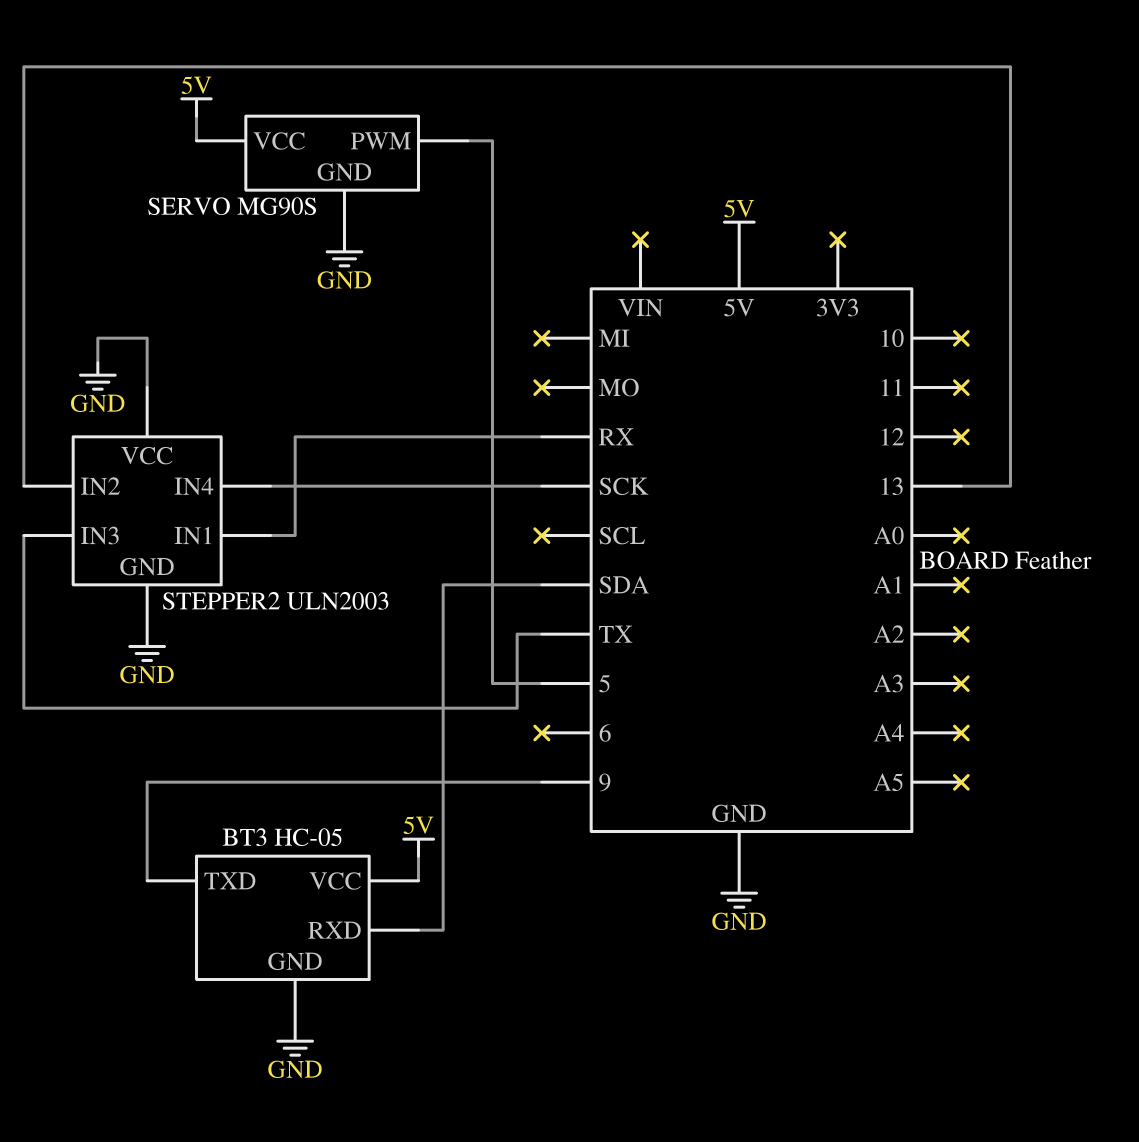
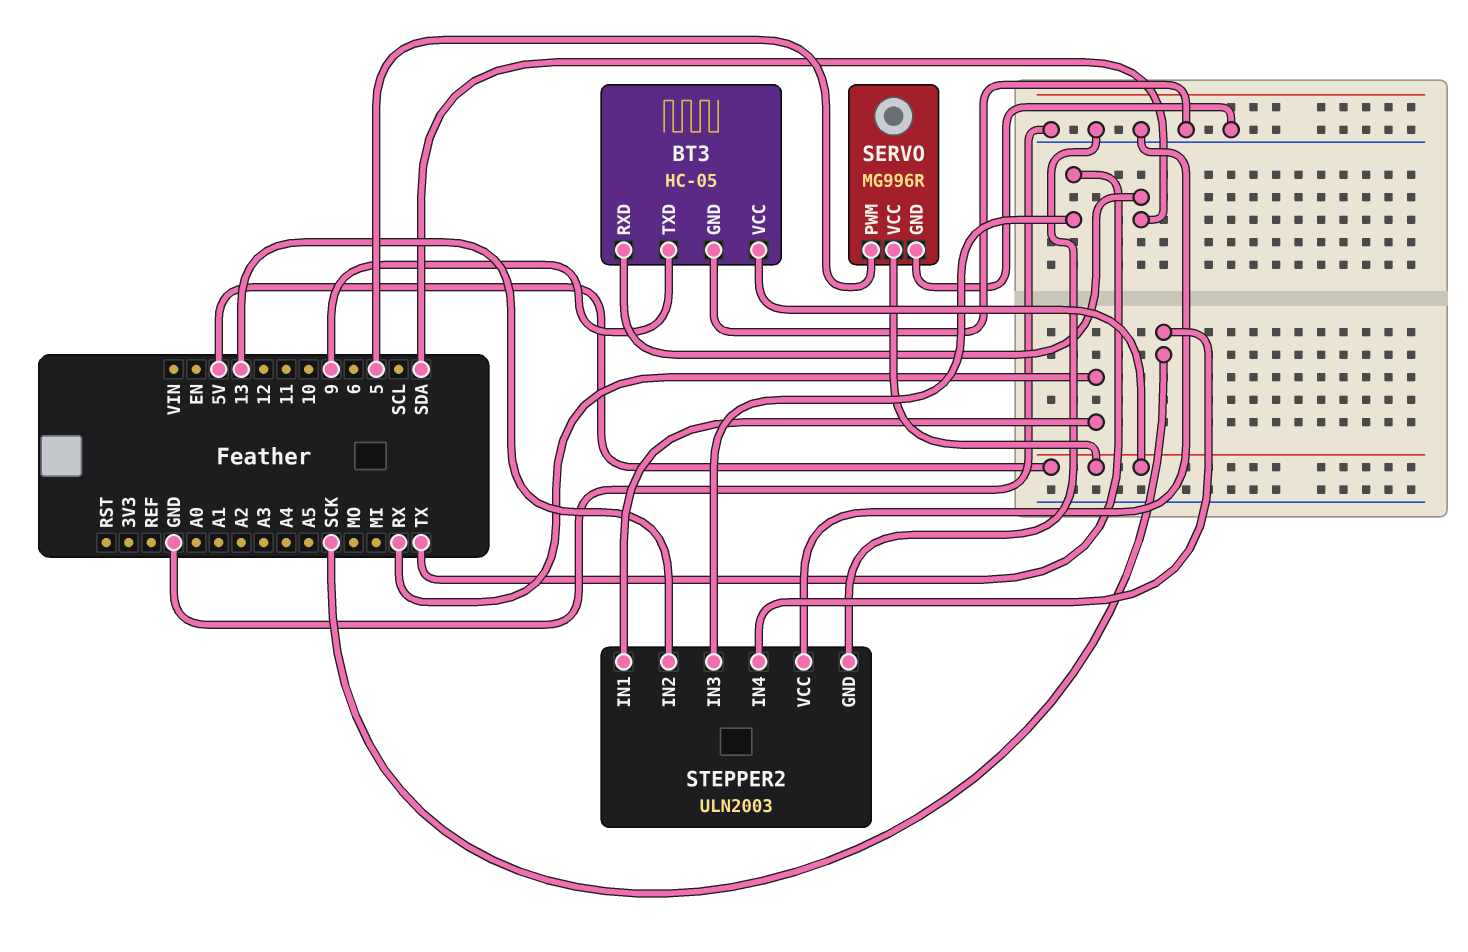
SERVO: MG90S -> MG996R

